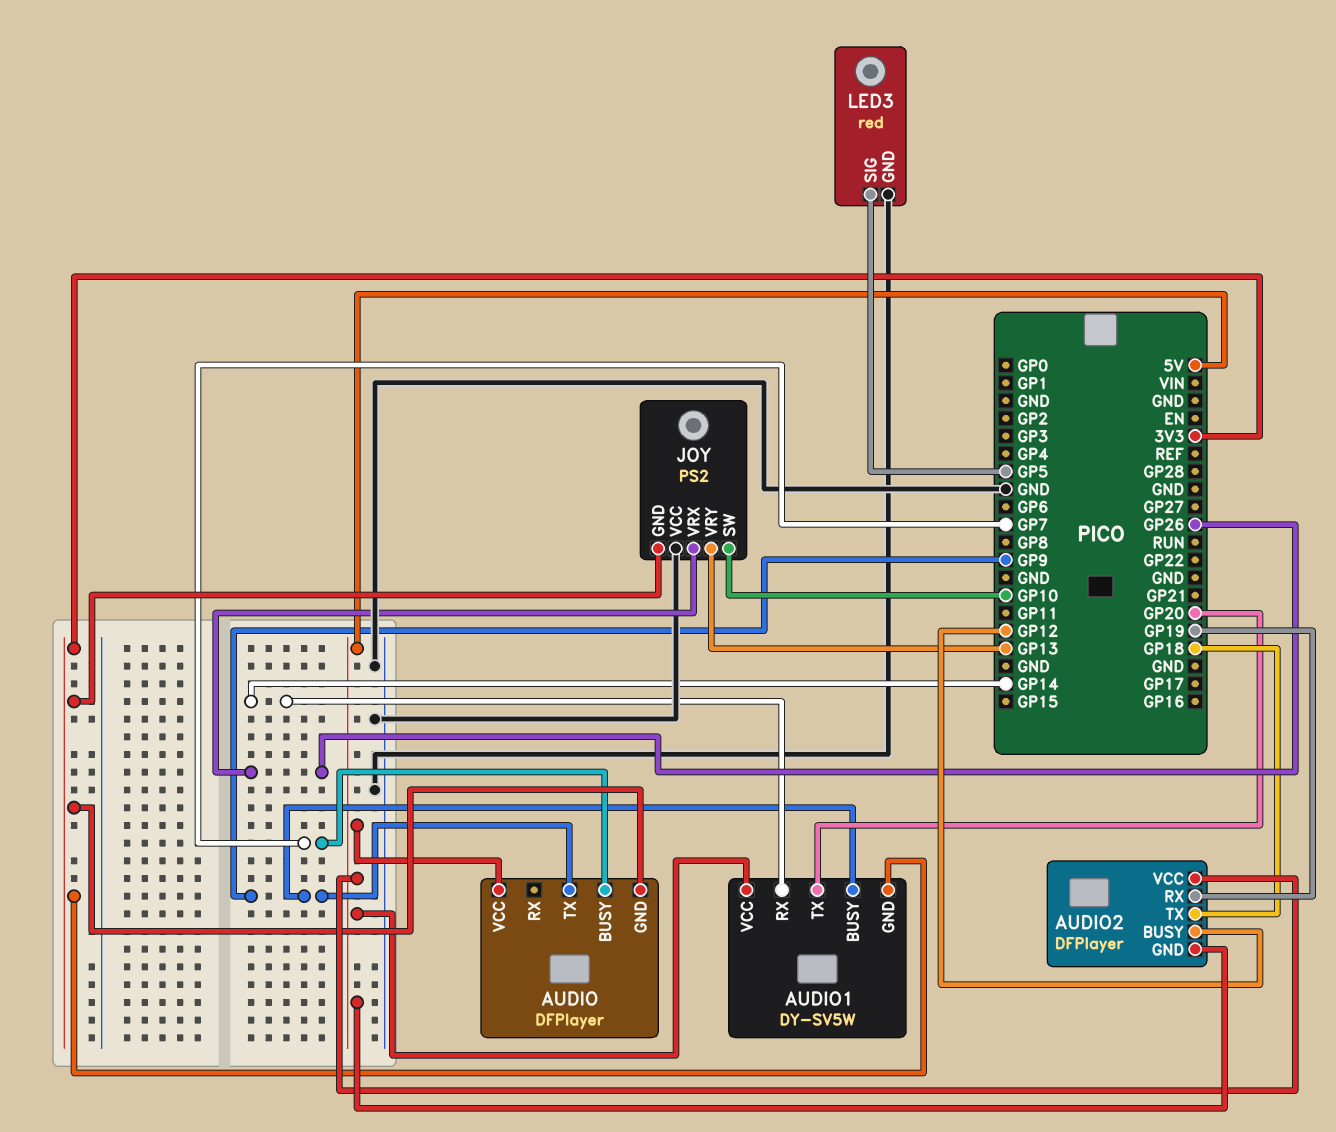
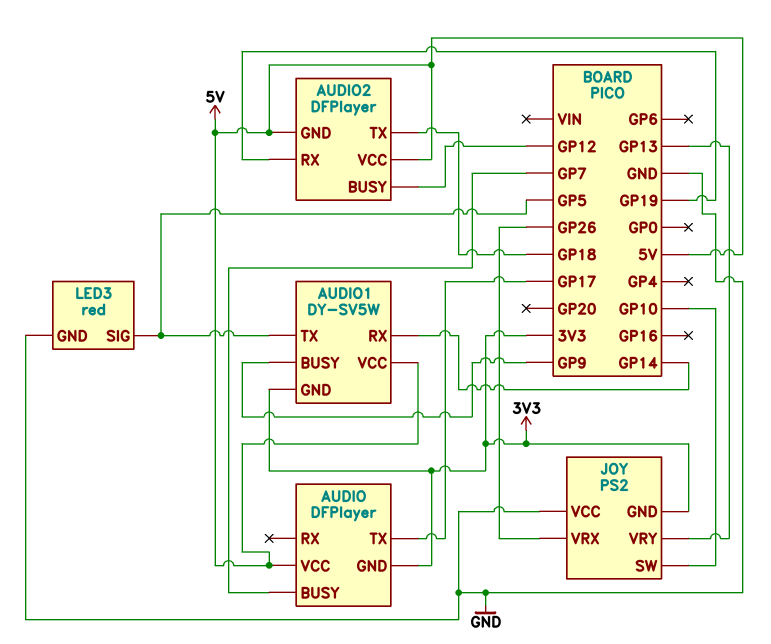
AUDIO pin TX: GP9 -> GP17
AUDIO1 pin TX: GP20 -> GP5

